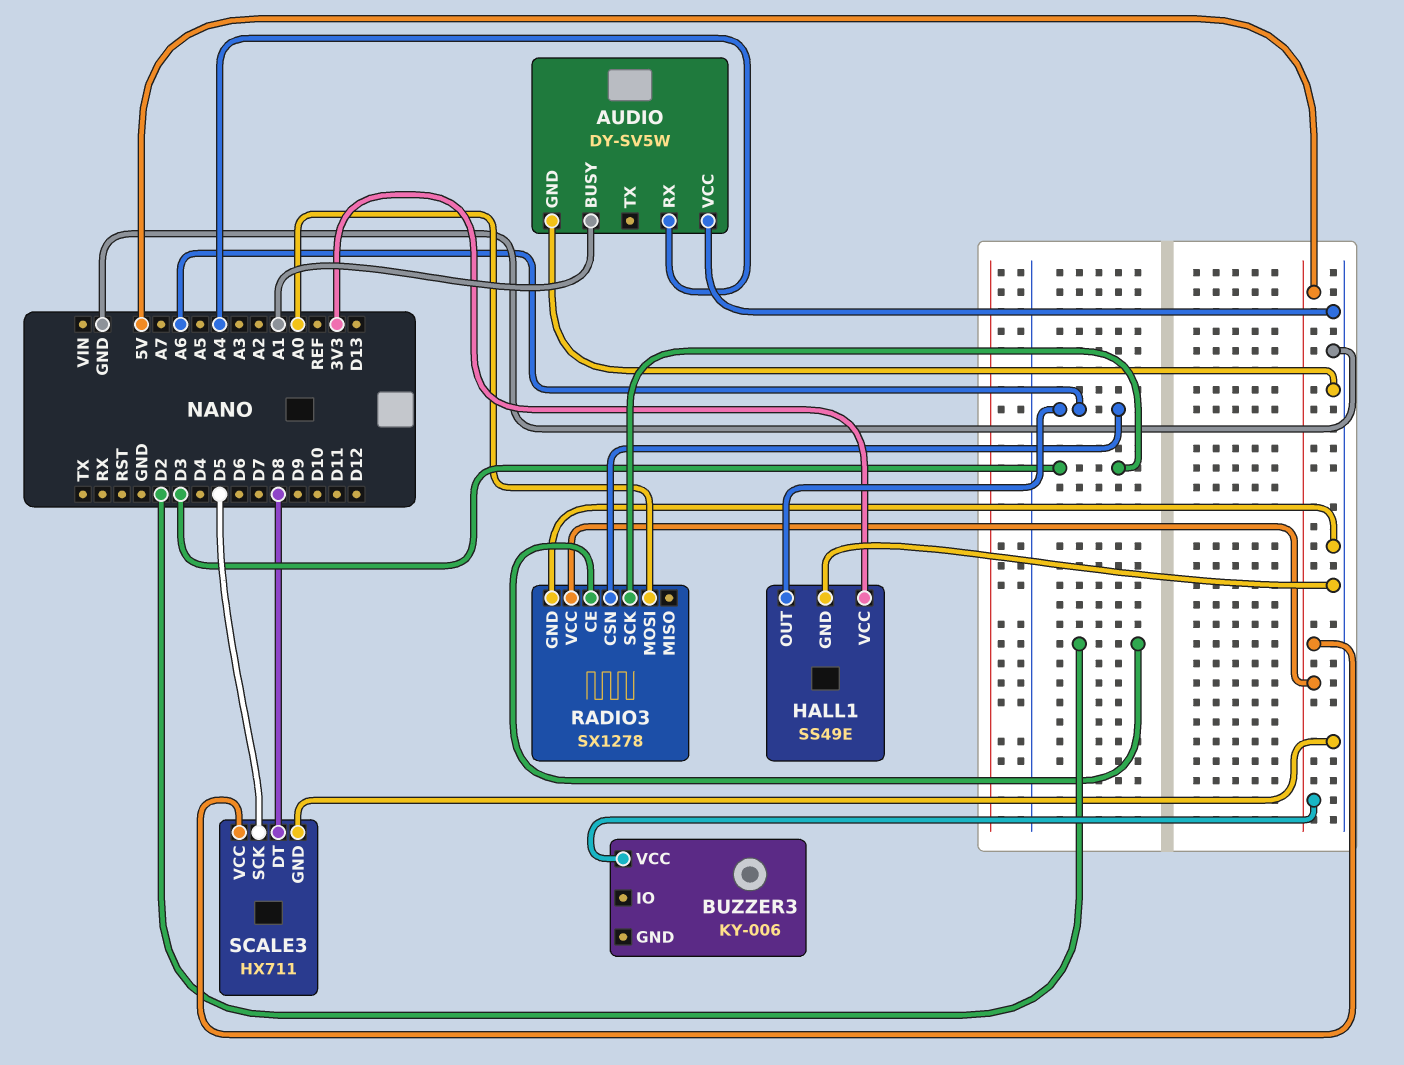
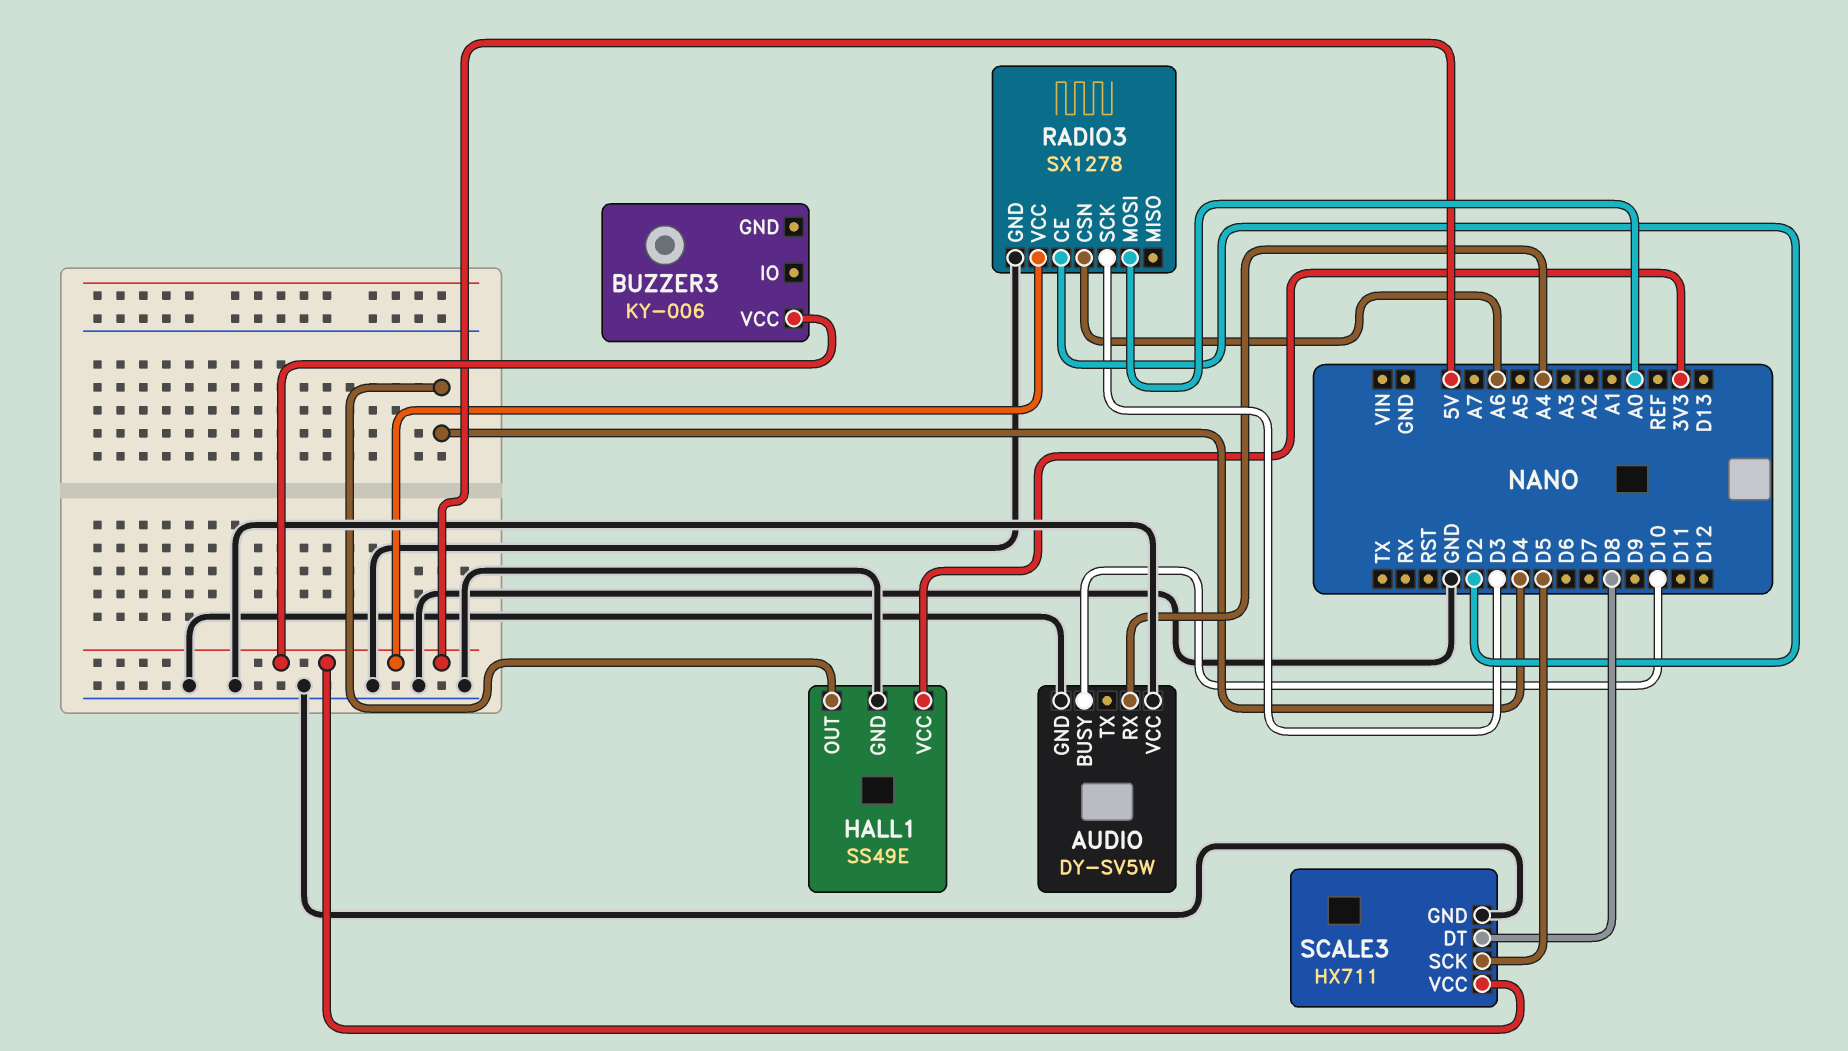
AUDIO pin BUSY: A1 -> D10
HALL1 pin OUT: A6 -> D4

